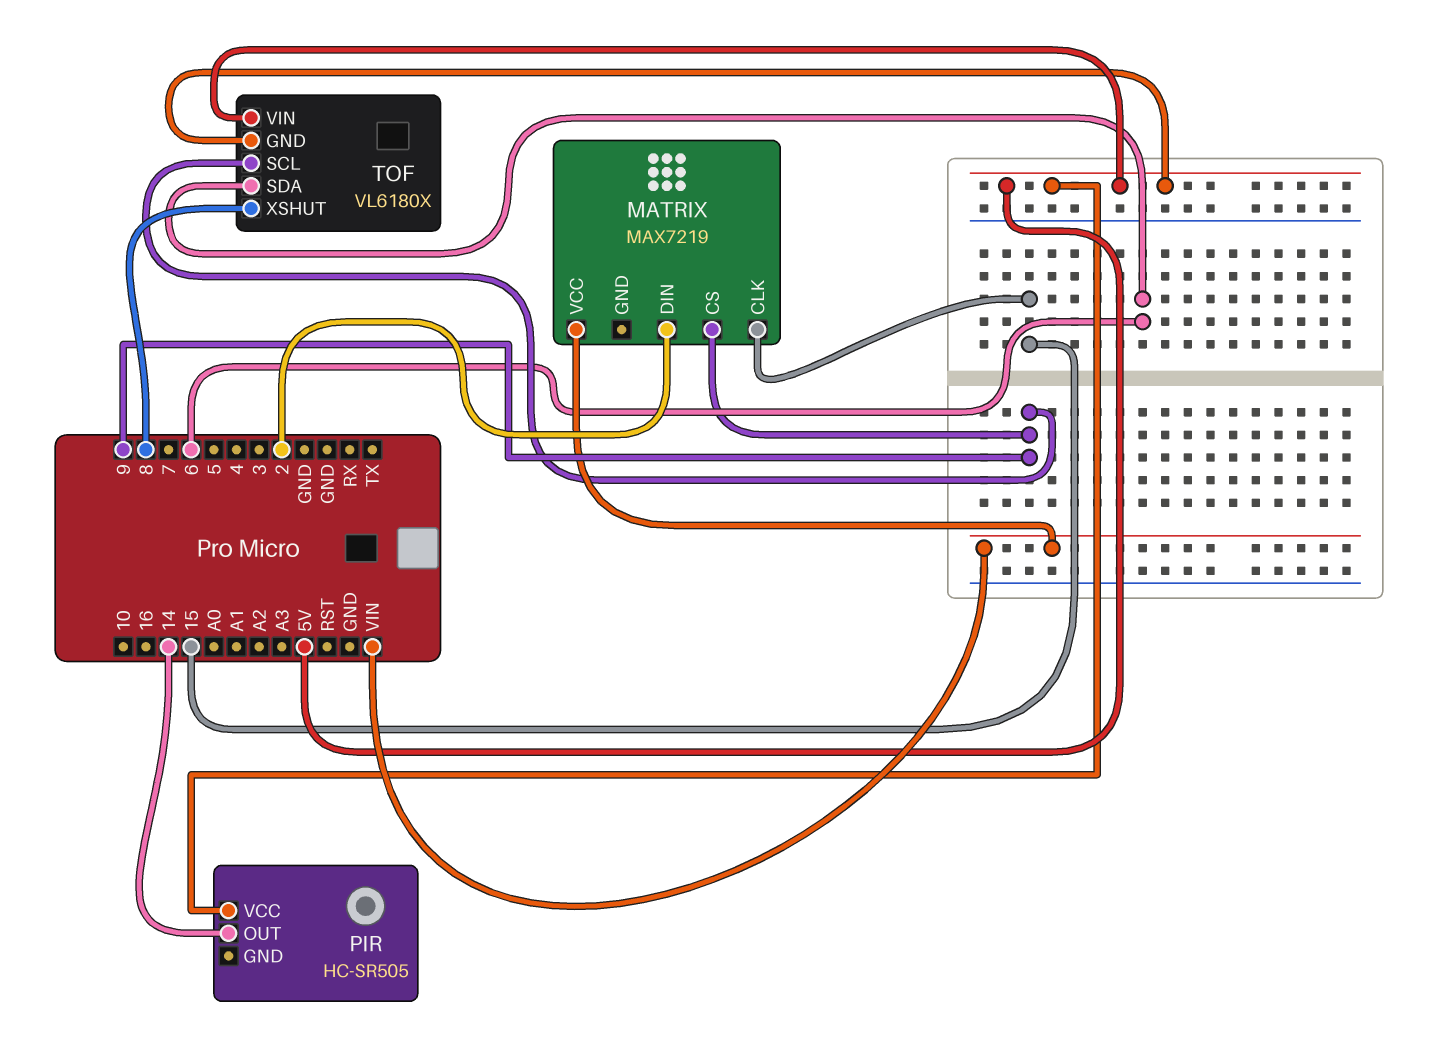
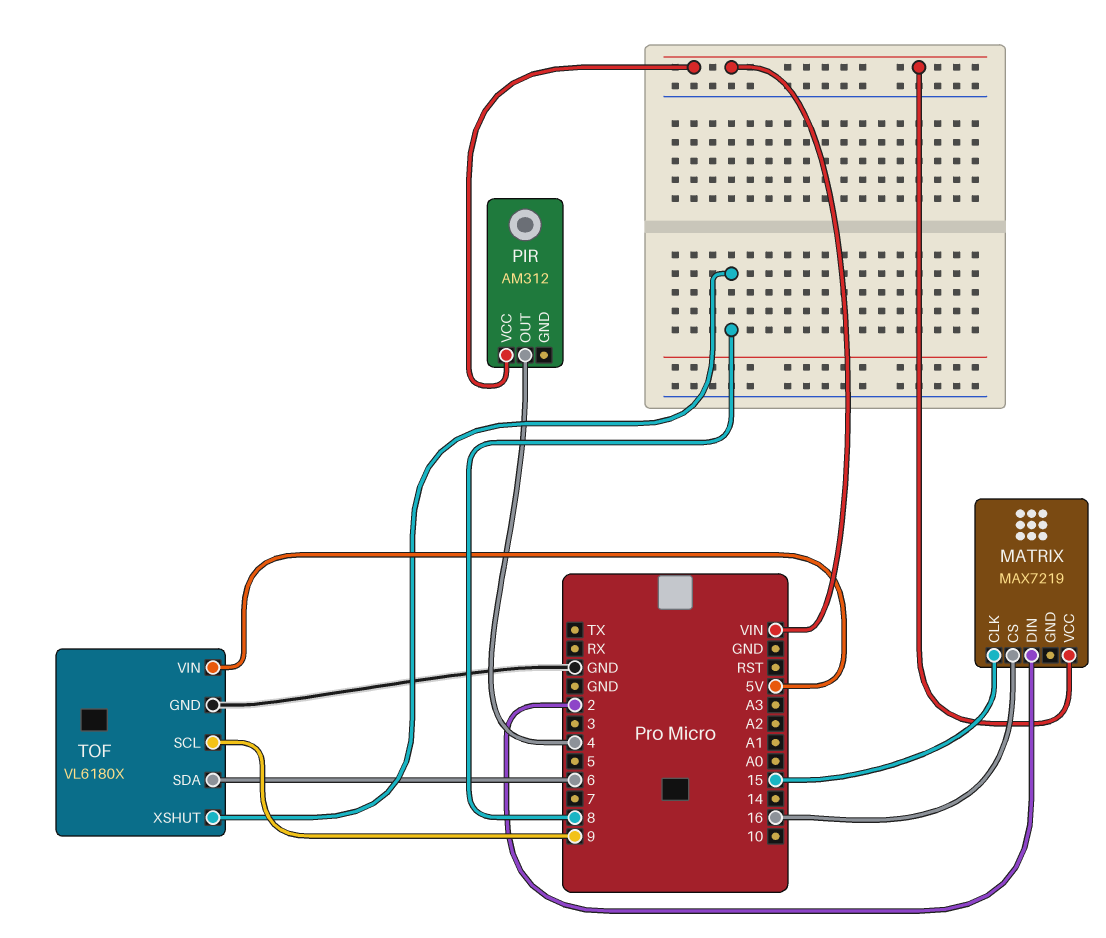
MATRIX pin CS: 9 -> 16
PIR: HC-SR505 -> AM312
PIR pin OUT: 14 -> 4
PIR pin VCC: 5V -> VIN
TOF pin GND: 5V -> GND

